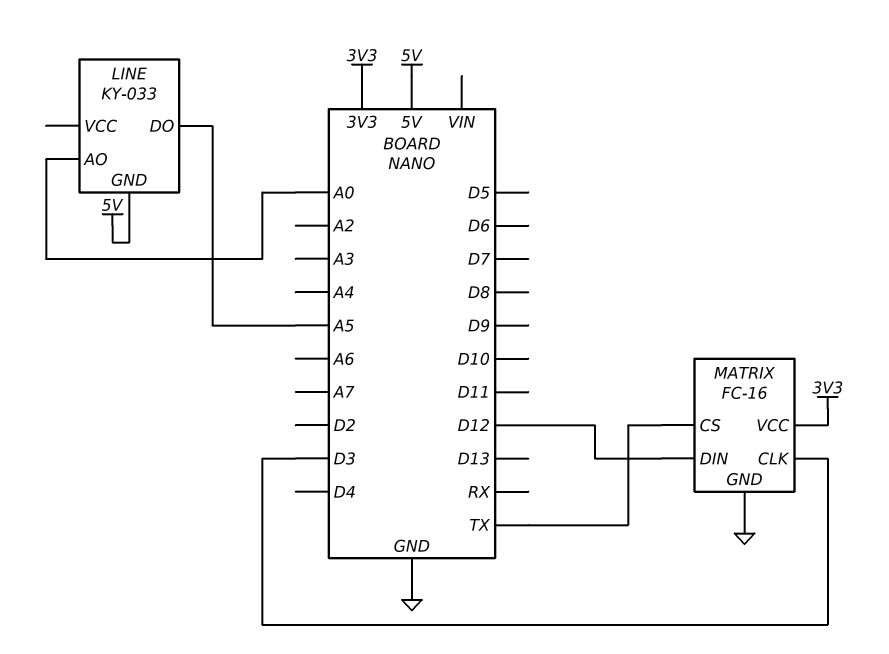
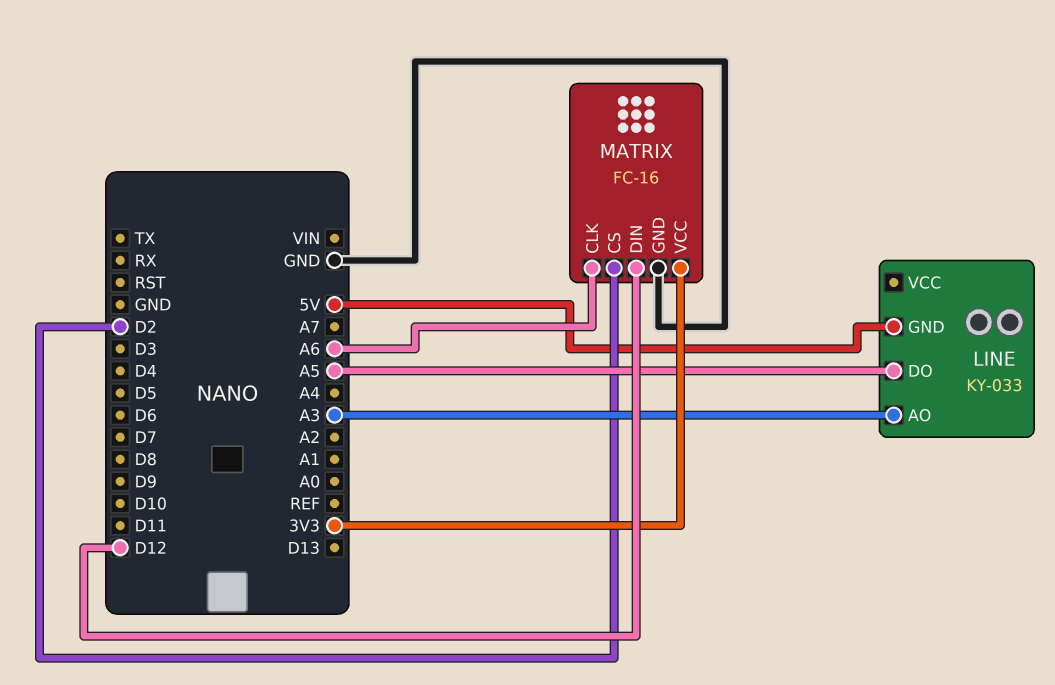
LINE pin AO: A0 -> A3
MATRIX pin CLK: D3 -> A6
MATRIX pin CS: TX -> D2

